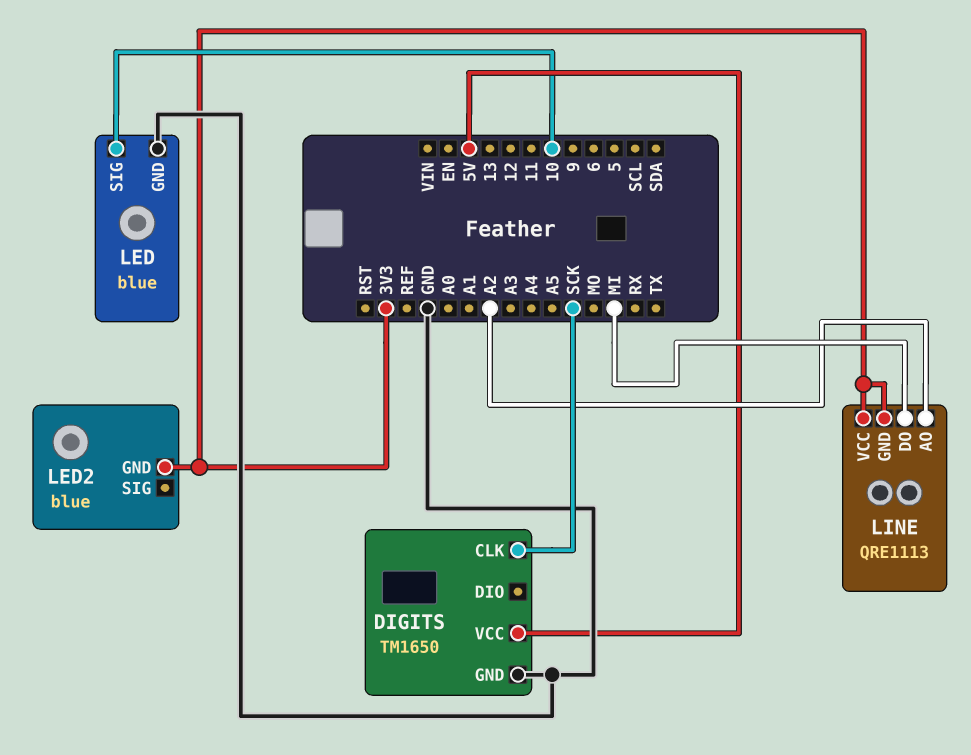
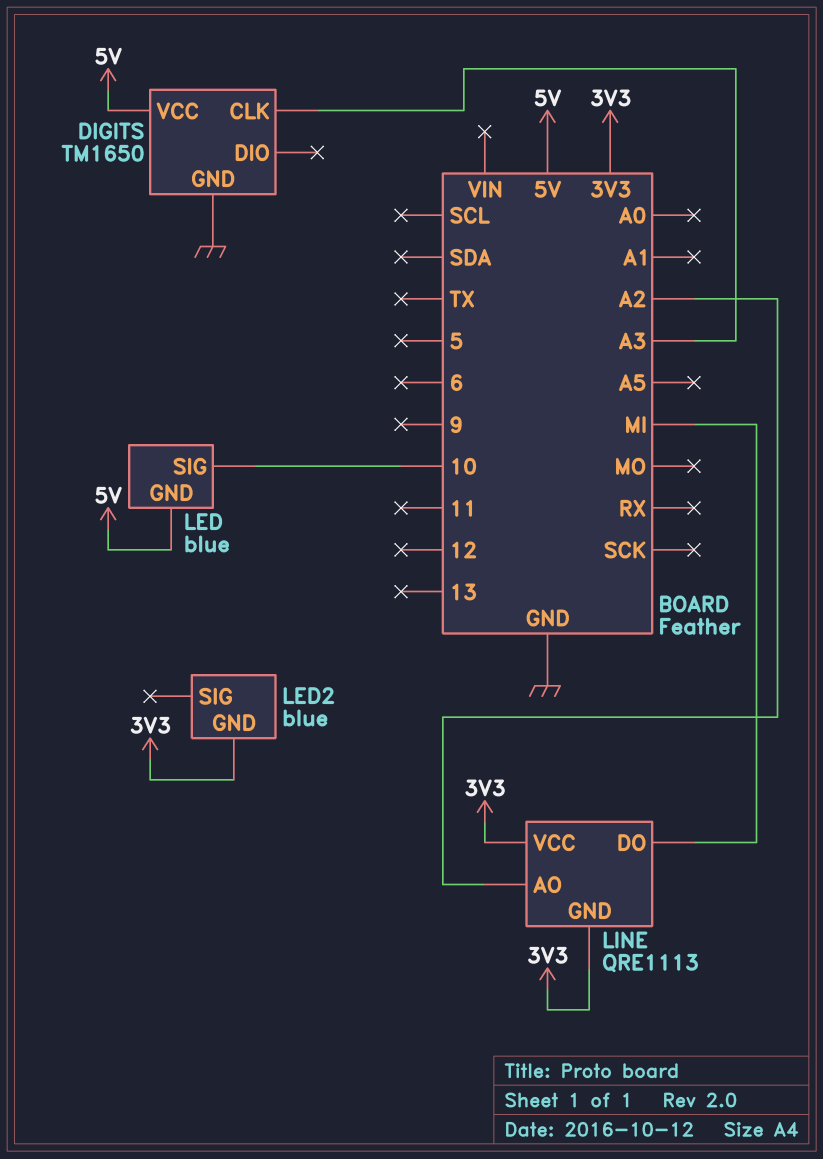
DIGITS pin CLK: SCK -> A3
LED pin GND: GND -> 5V

